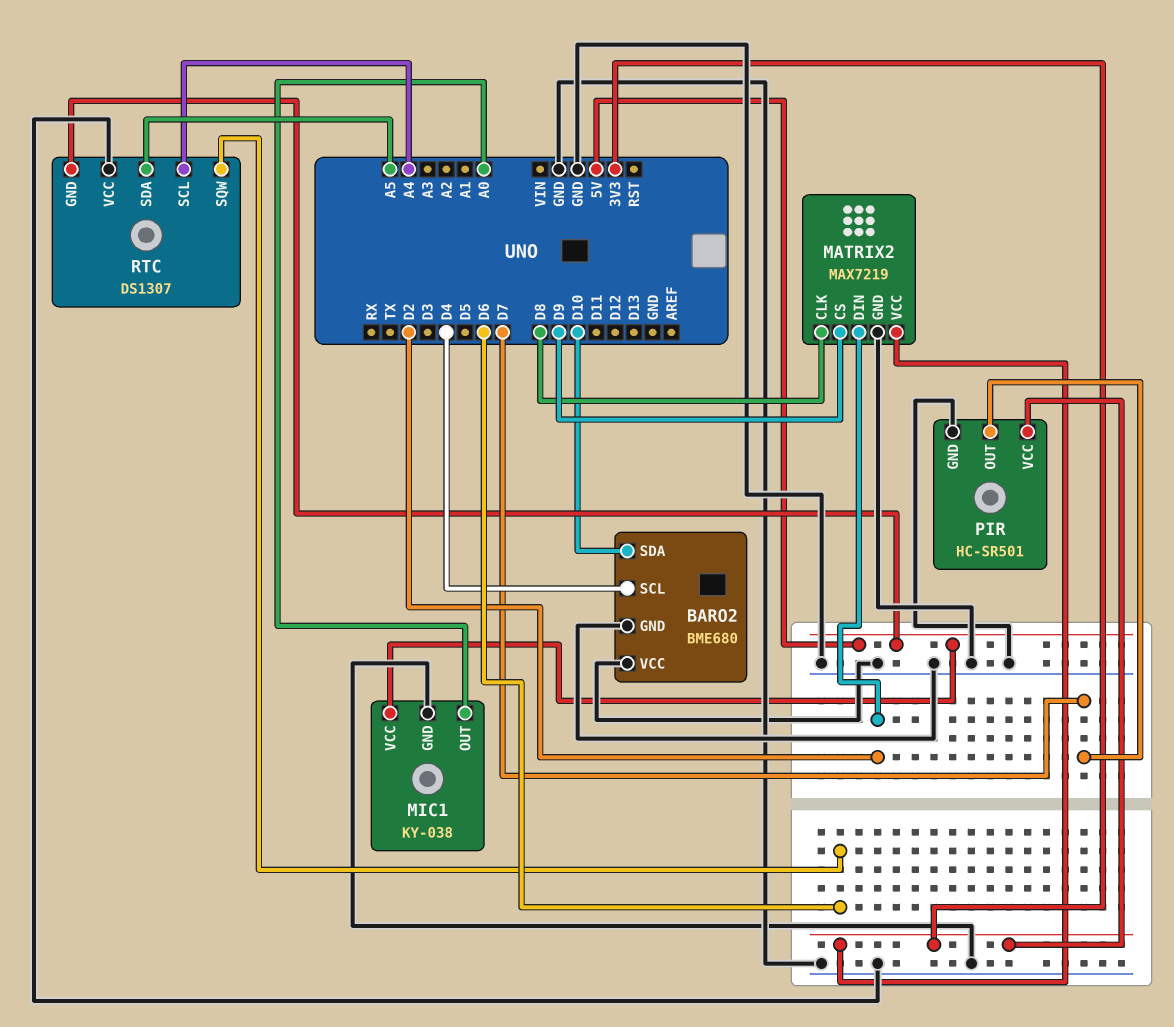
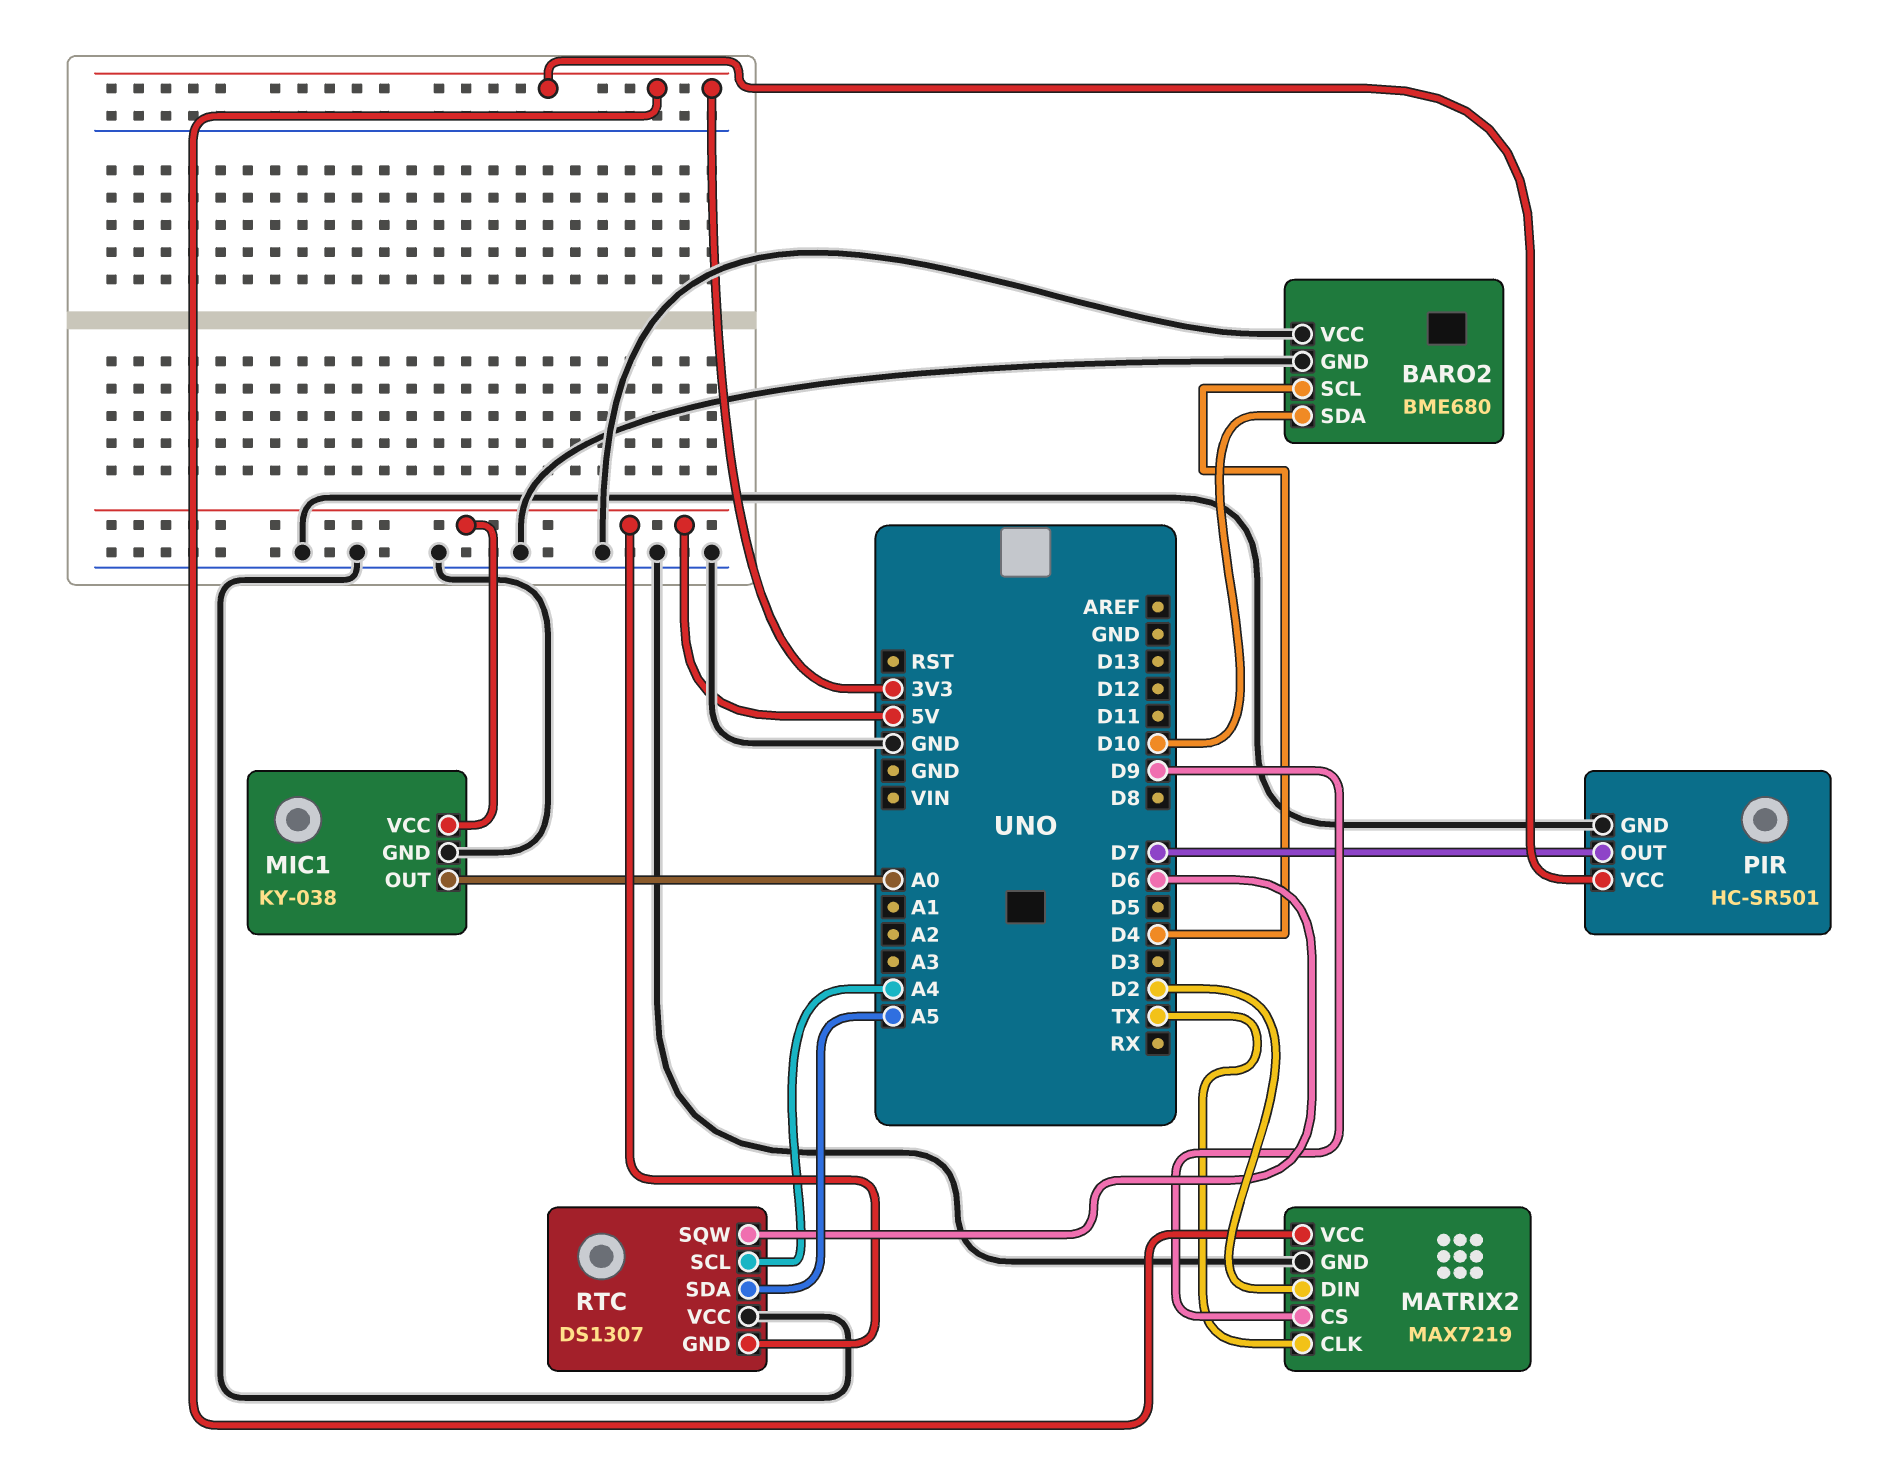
MATRIX2 pin CLK: D8 -> TX

